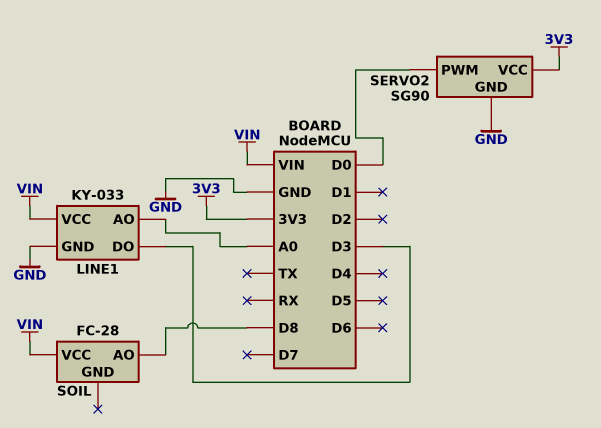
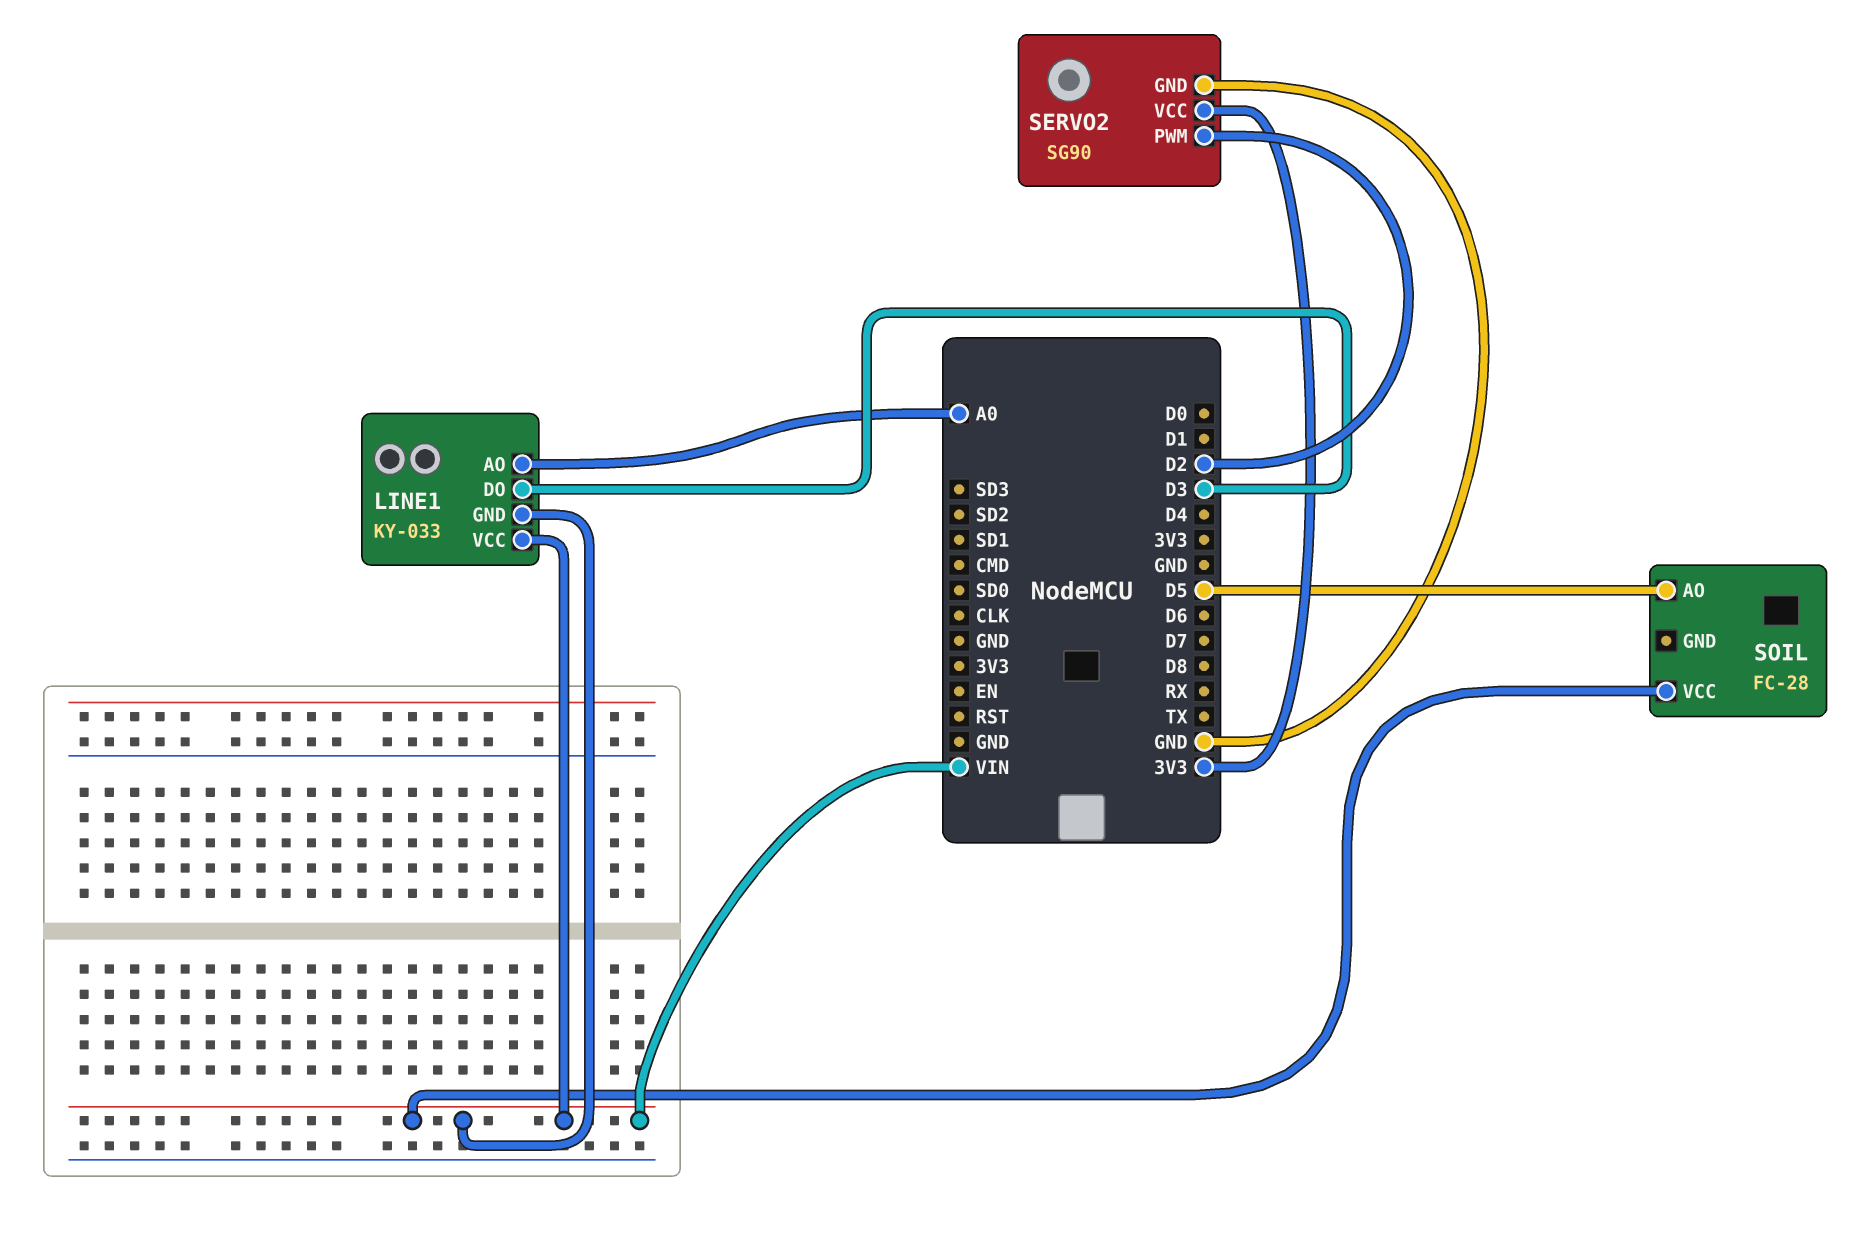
LINE1 pin GND: GND -> VIN
SERVO2 pin PWM: D0 -> D2
SOIL pin AO: D8 -> D5

